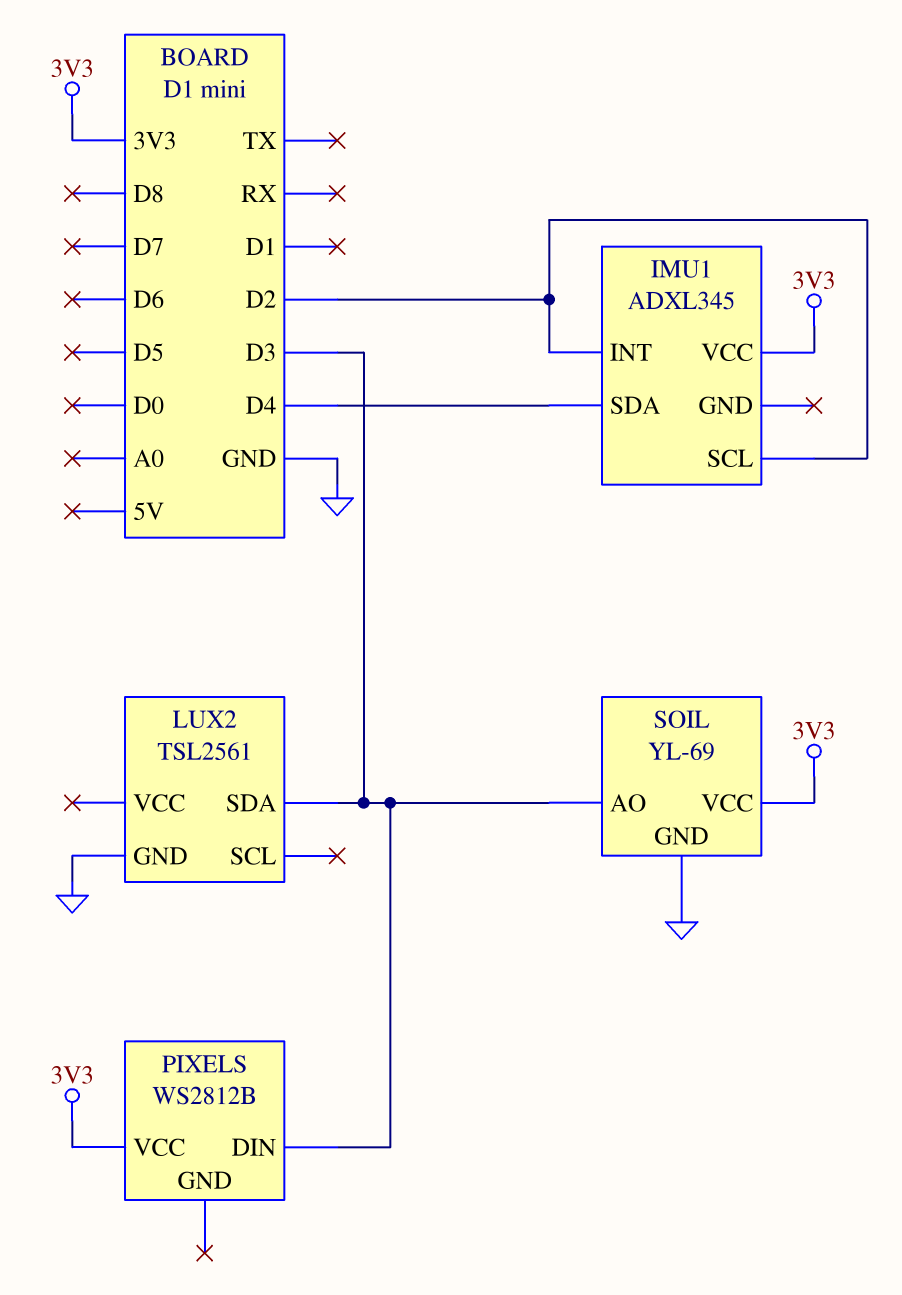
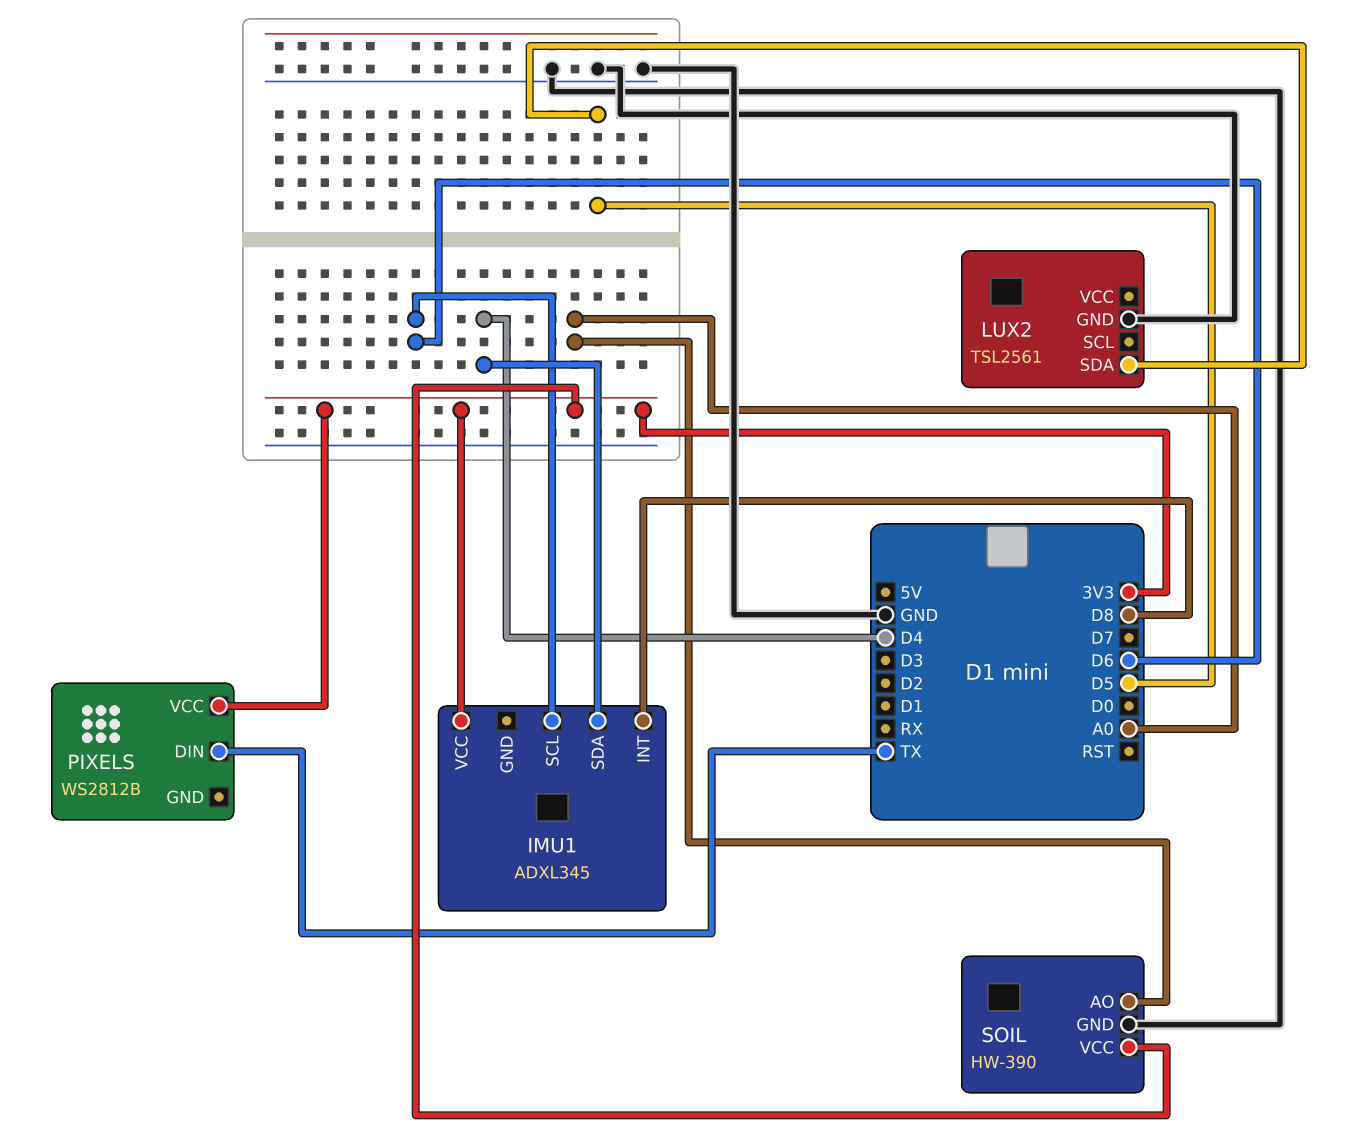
IMU1 pin INT: D2 -> D8
IMU1 pin SCL: D2 -> D6
LUX2 pin SDA: D3 -> D5
PIXELS pin DIN: D3 -> TX
SOIL: YL-69 -> HW-390
SOIL pin AO: D3 -> A0

